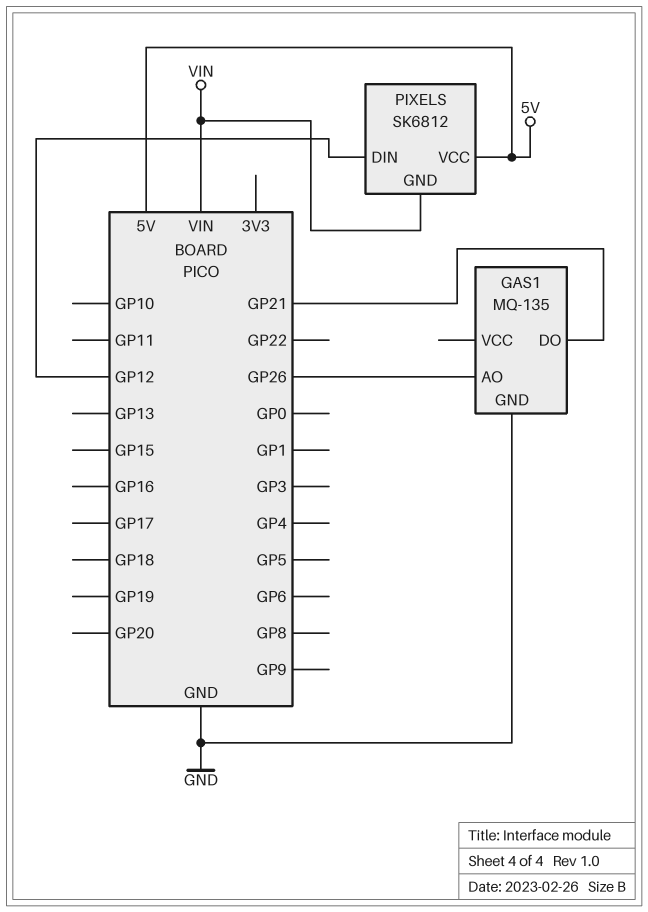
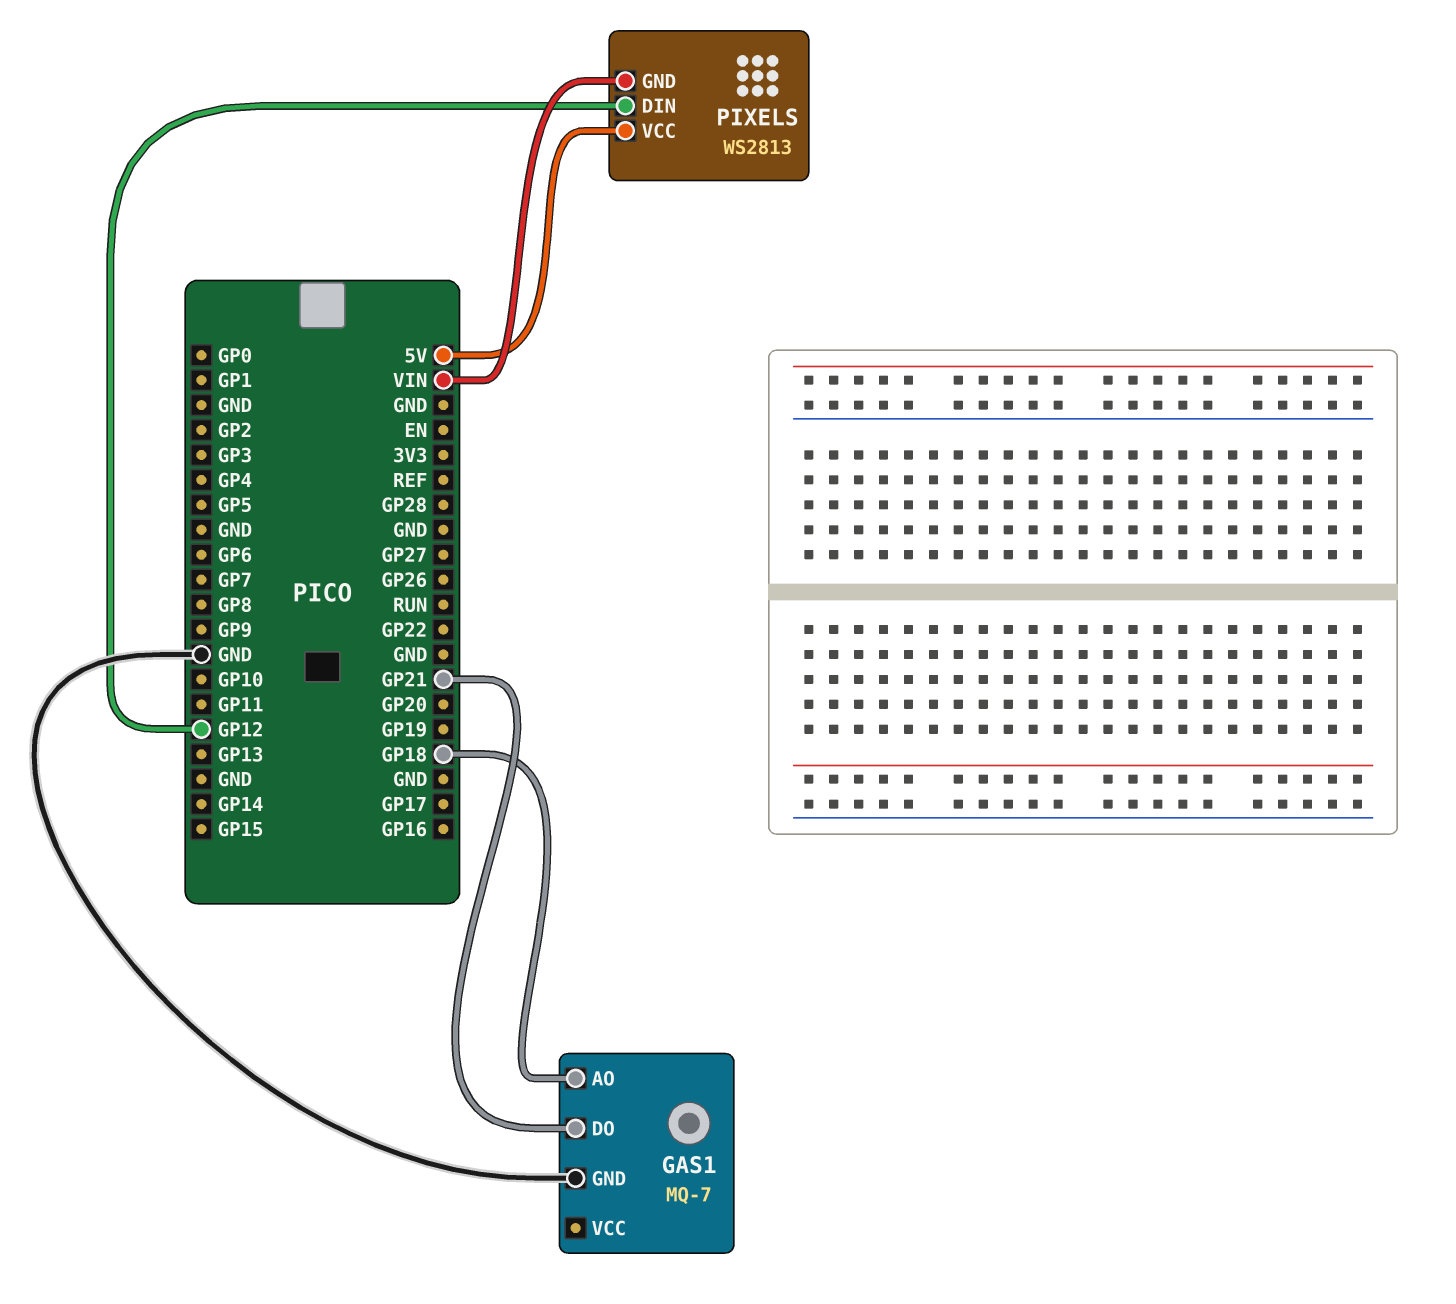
GAS1: MQ-135 -> MQ-7
GAS1 pin AO: GP26 -> GP18
PIXELS: SK6812 -> WS2813

